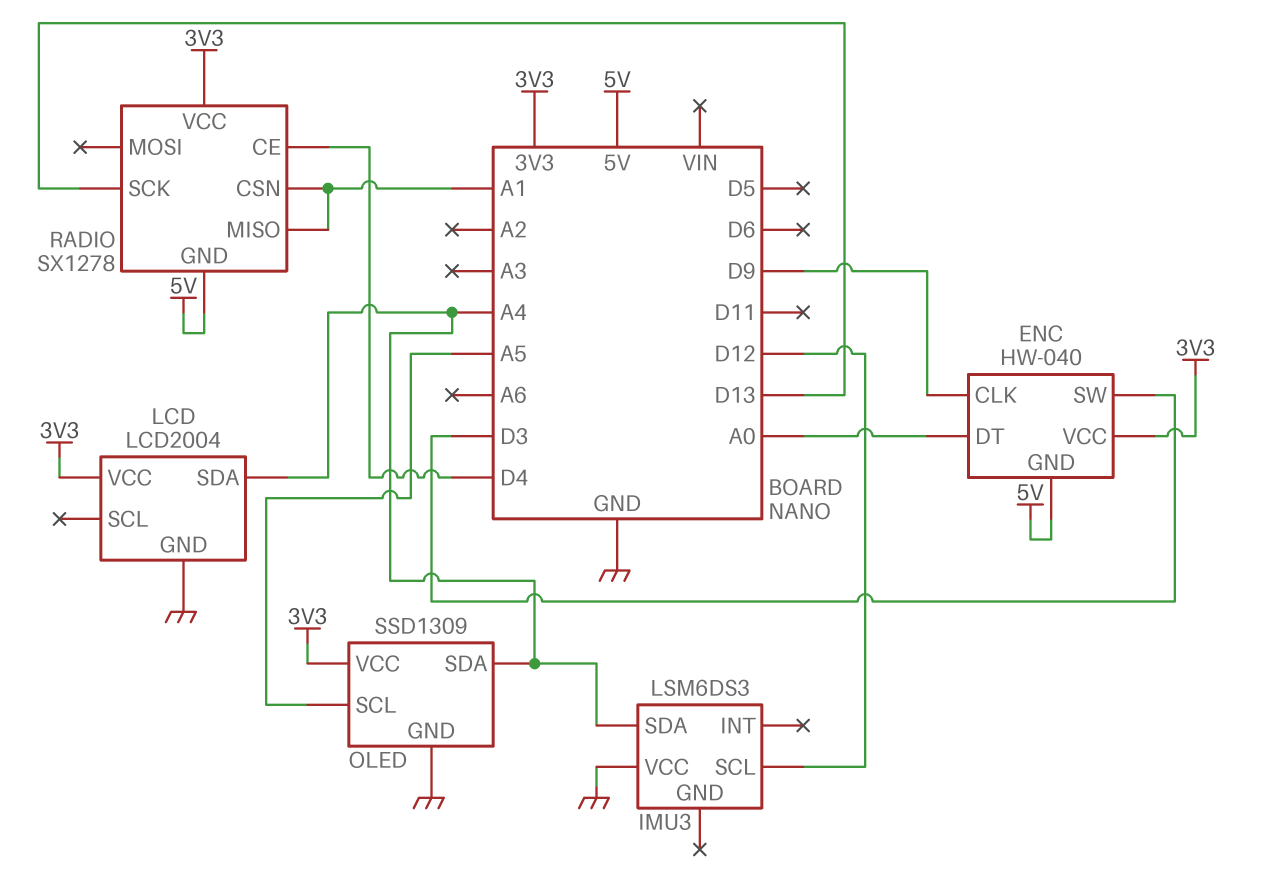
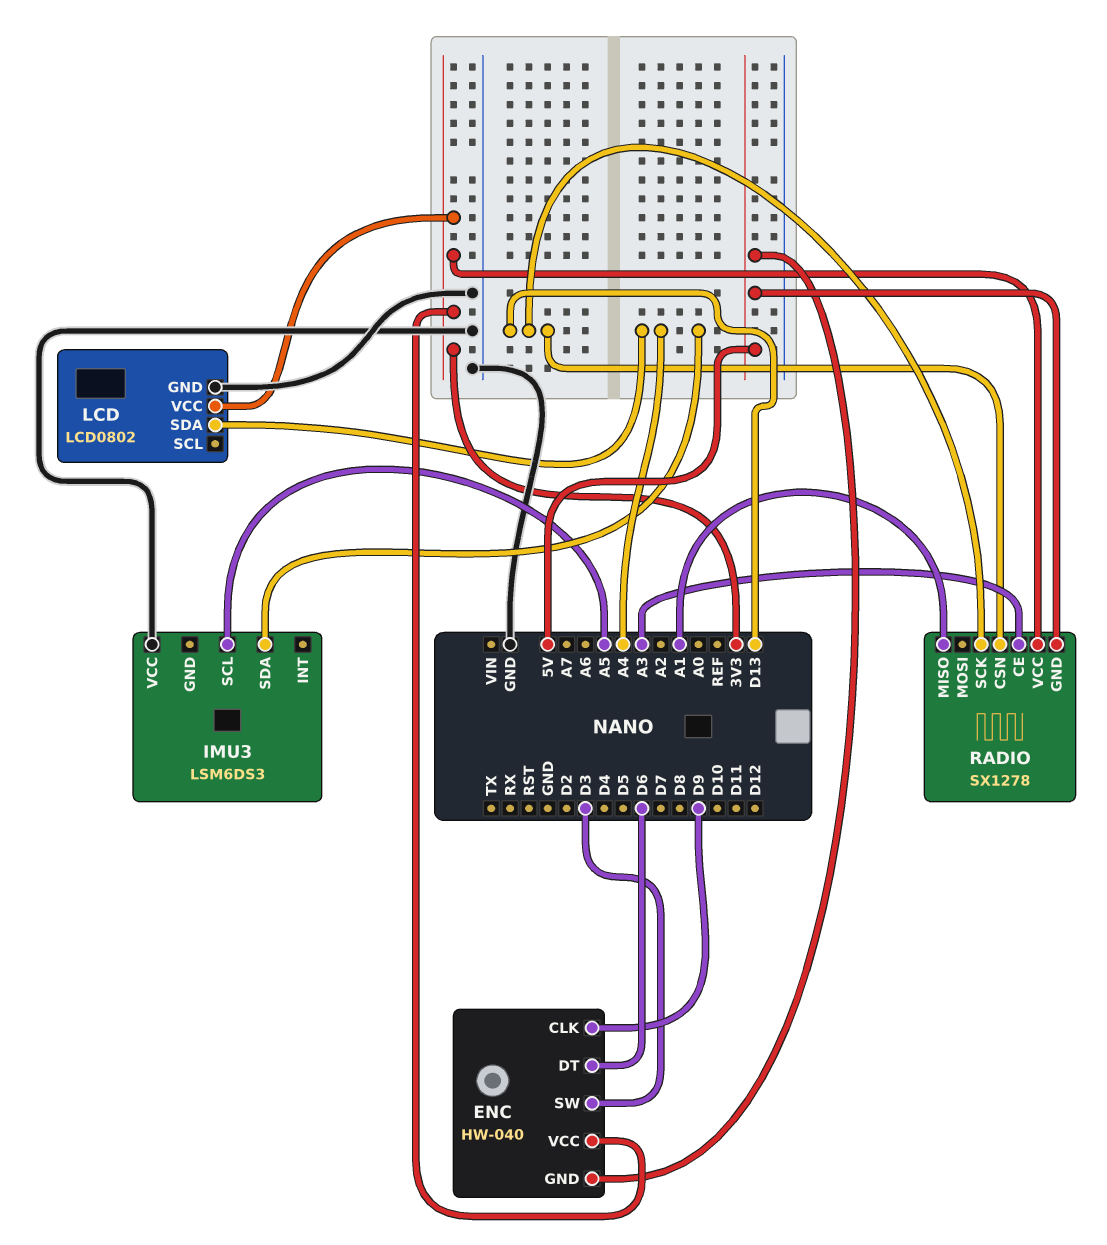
ENC pin DT: A0 -> D6
IMU3 pin SCL: D12 -> A5
LCD: LCD2004 -> LCD0802
OLED: SSD1309 -> none
OLED pin GND: GND -> none
OLED pin SCL: A5 -> none
OLED pin SDA: A4 -> none
OLED pin VCC: 3V3 -> none
RADIO pin CE: D4 -> A3
RADIO pin CSN: A1 -> D13

